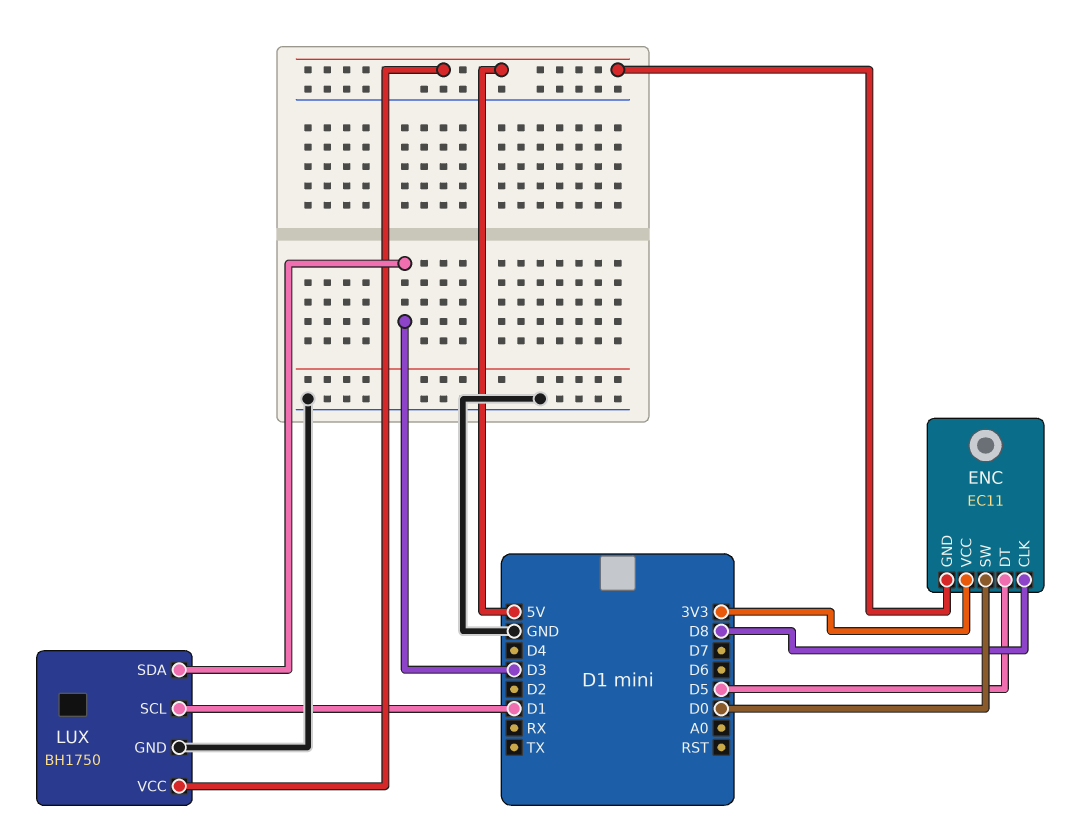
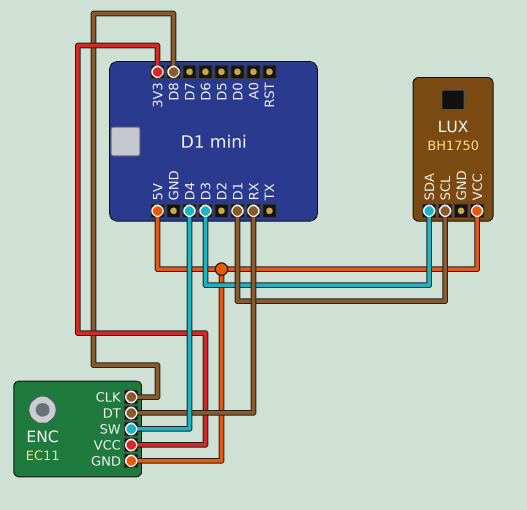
ENC pin DT: D5 -> RX
ENC pin SW: D0 -> D4
LUX pin GND: GND -> none

